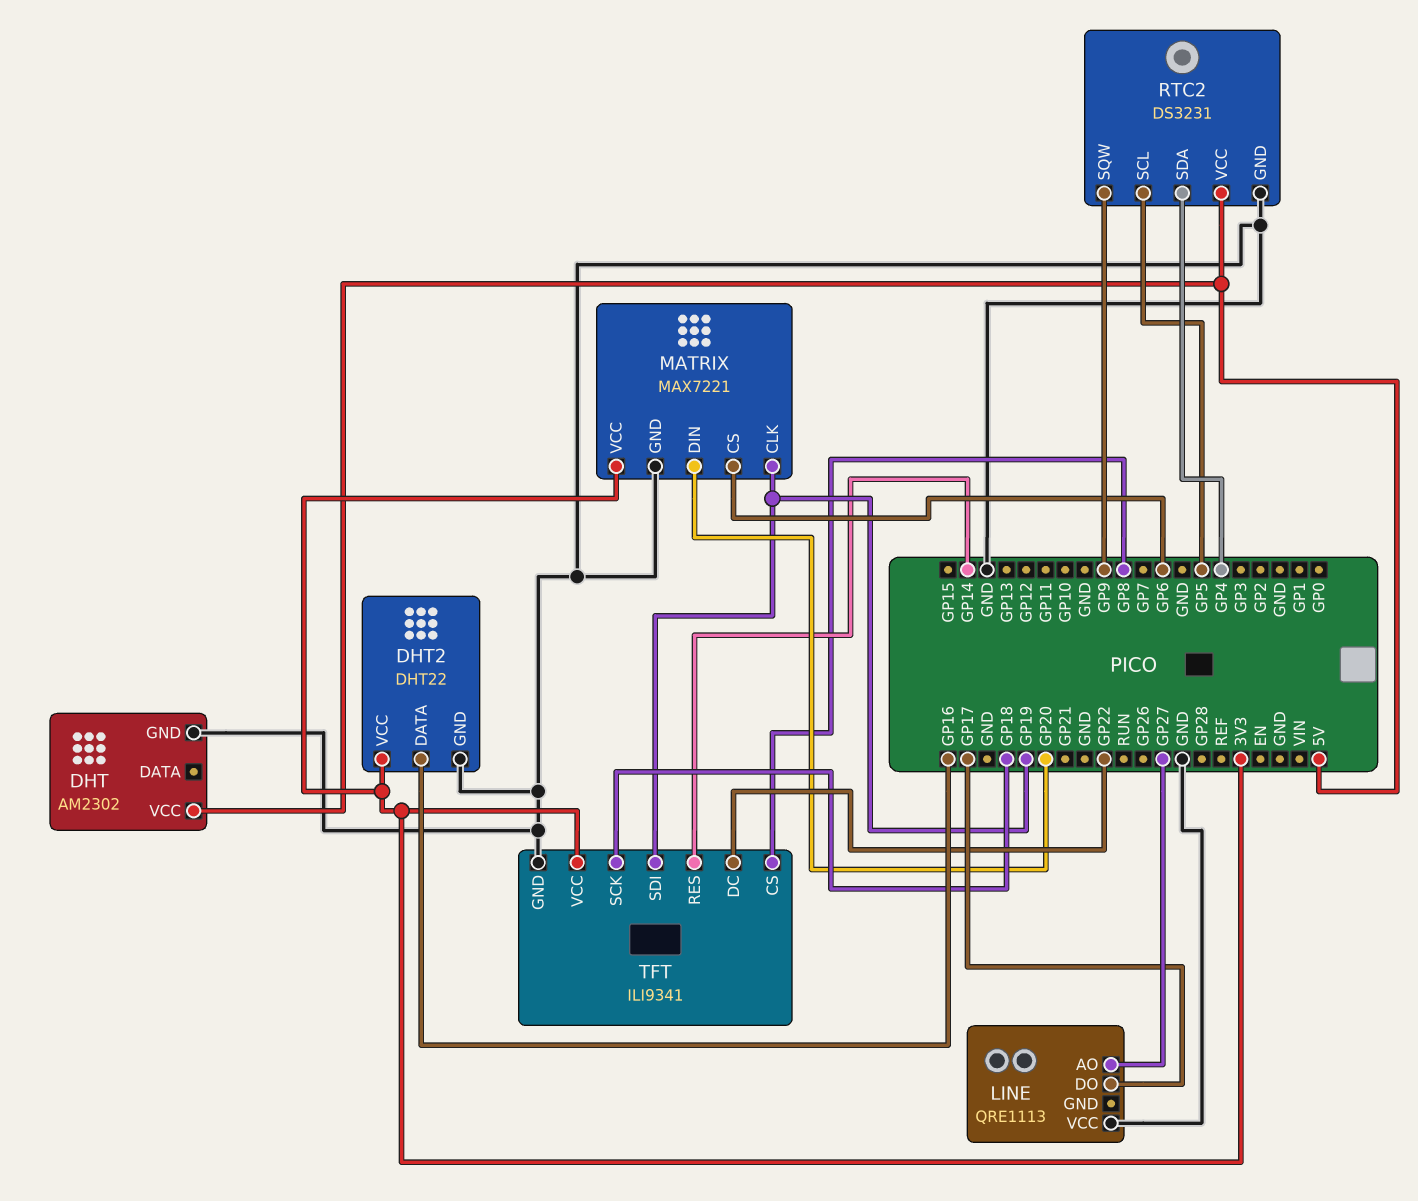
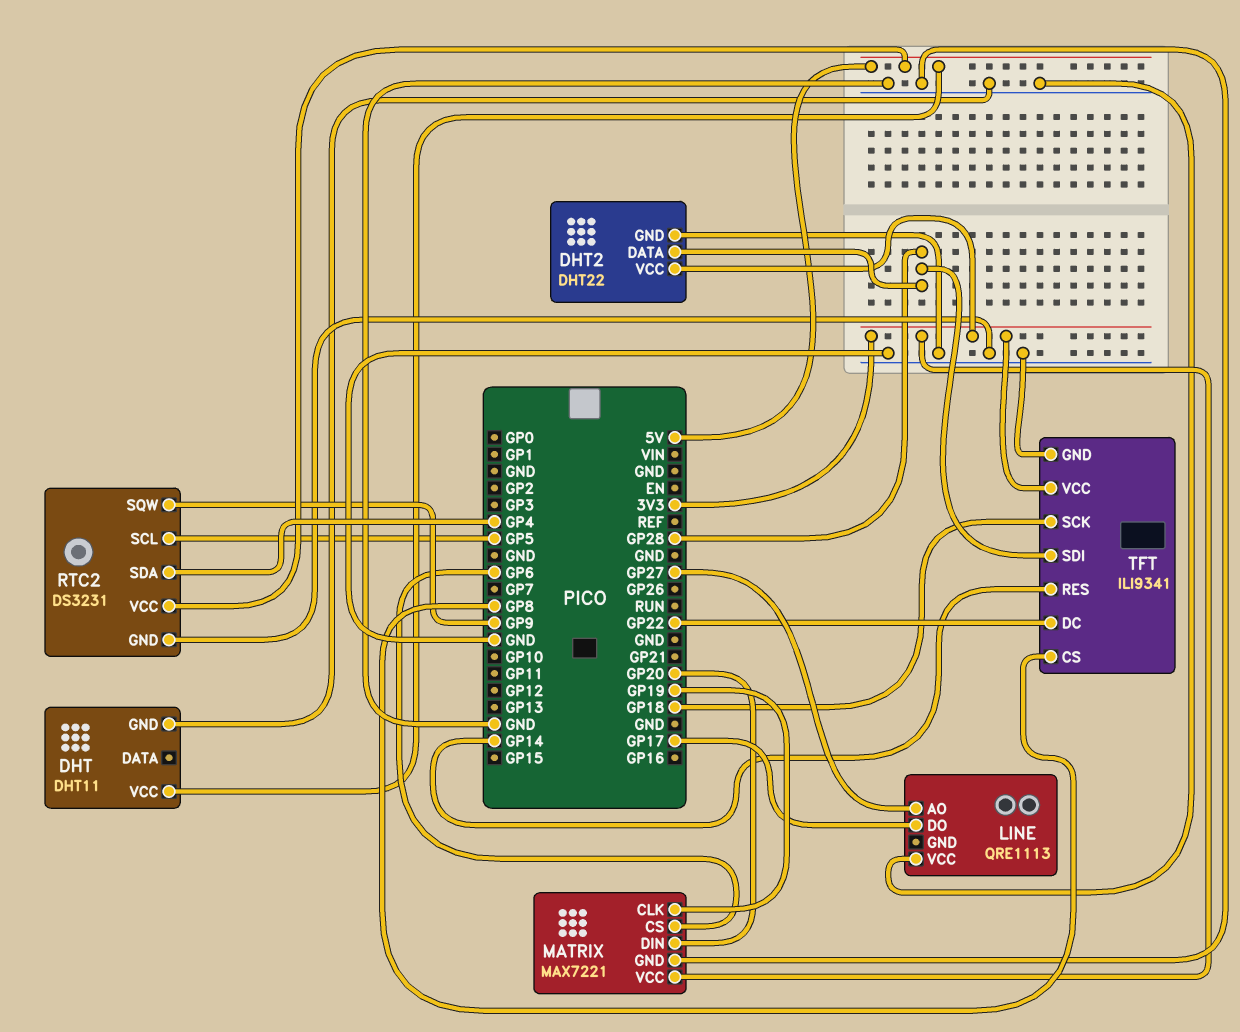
DHT: AM2302 -> DHT11
DHT2 pin DATA: GP16 -> GP28
TFT pin SDI: GP19 -> GP28

